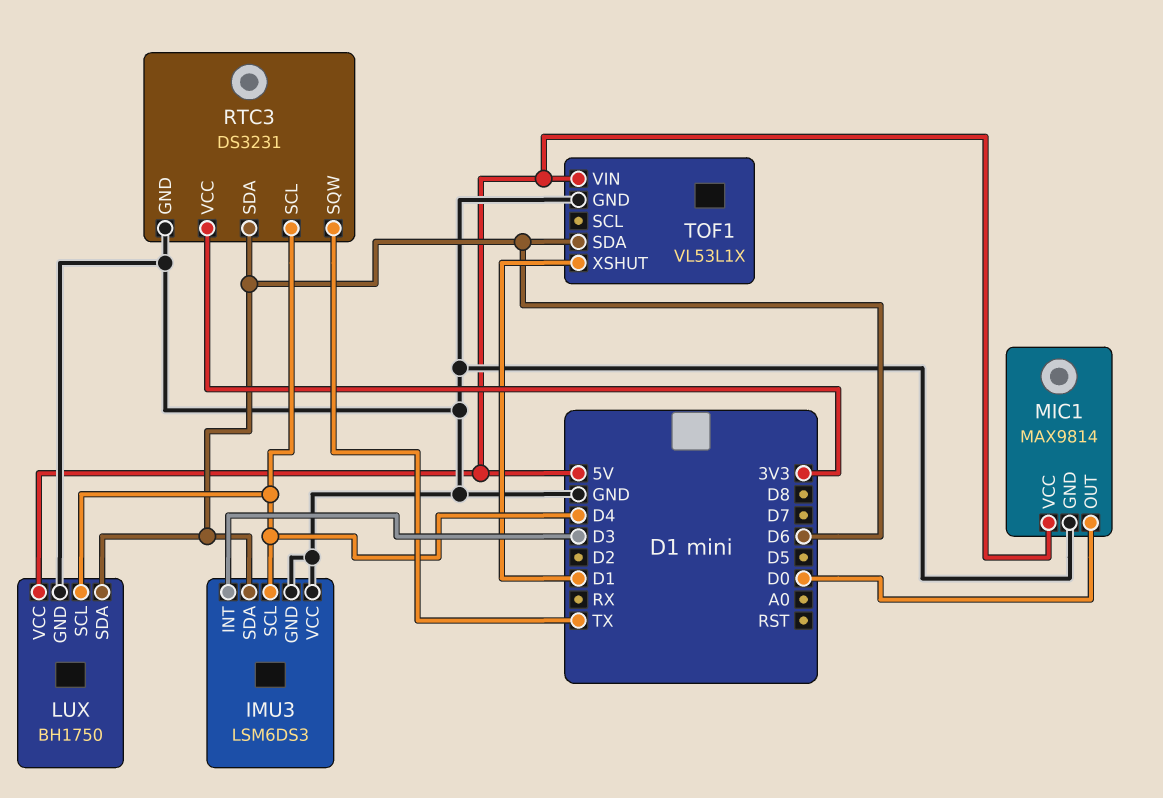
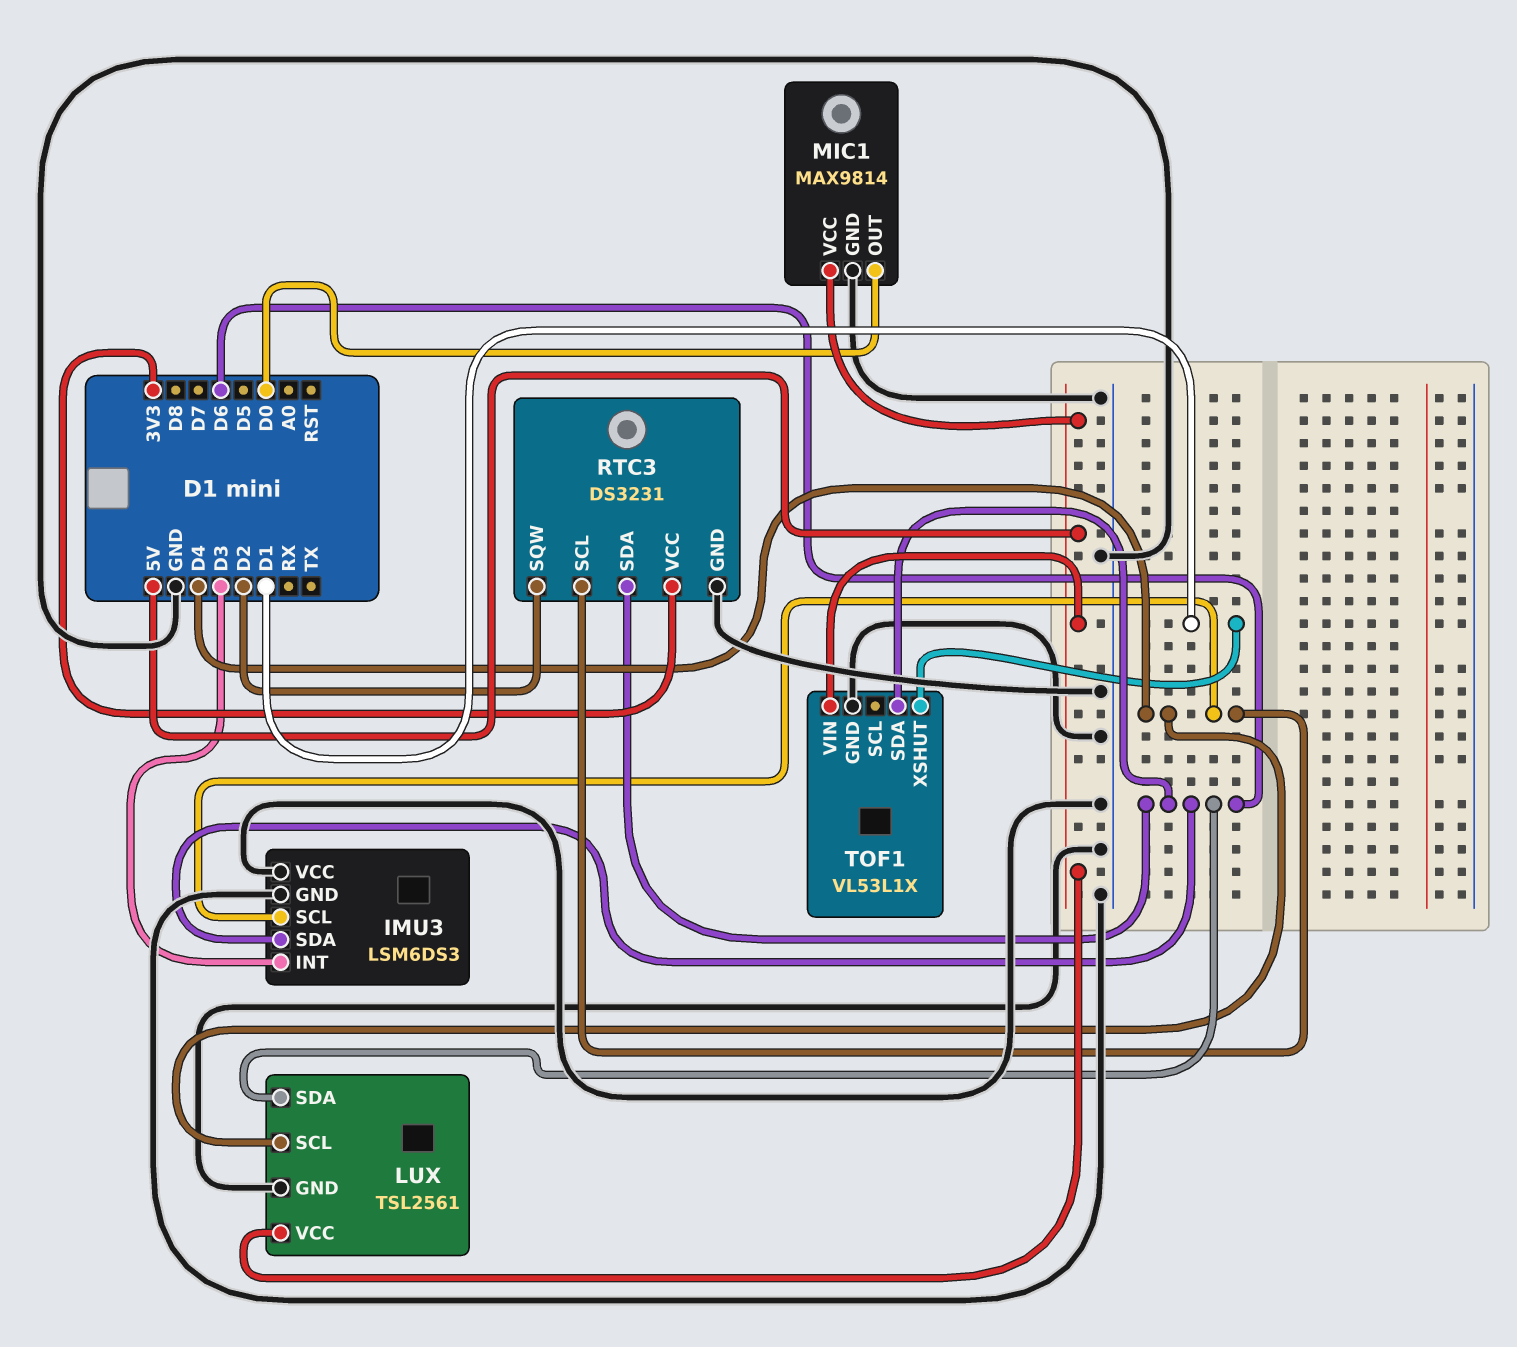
LUX: BH1750 -> TSL2561
RTC3 pin SQW: TX -> D2

